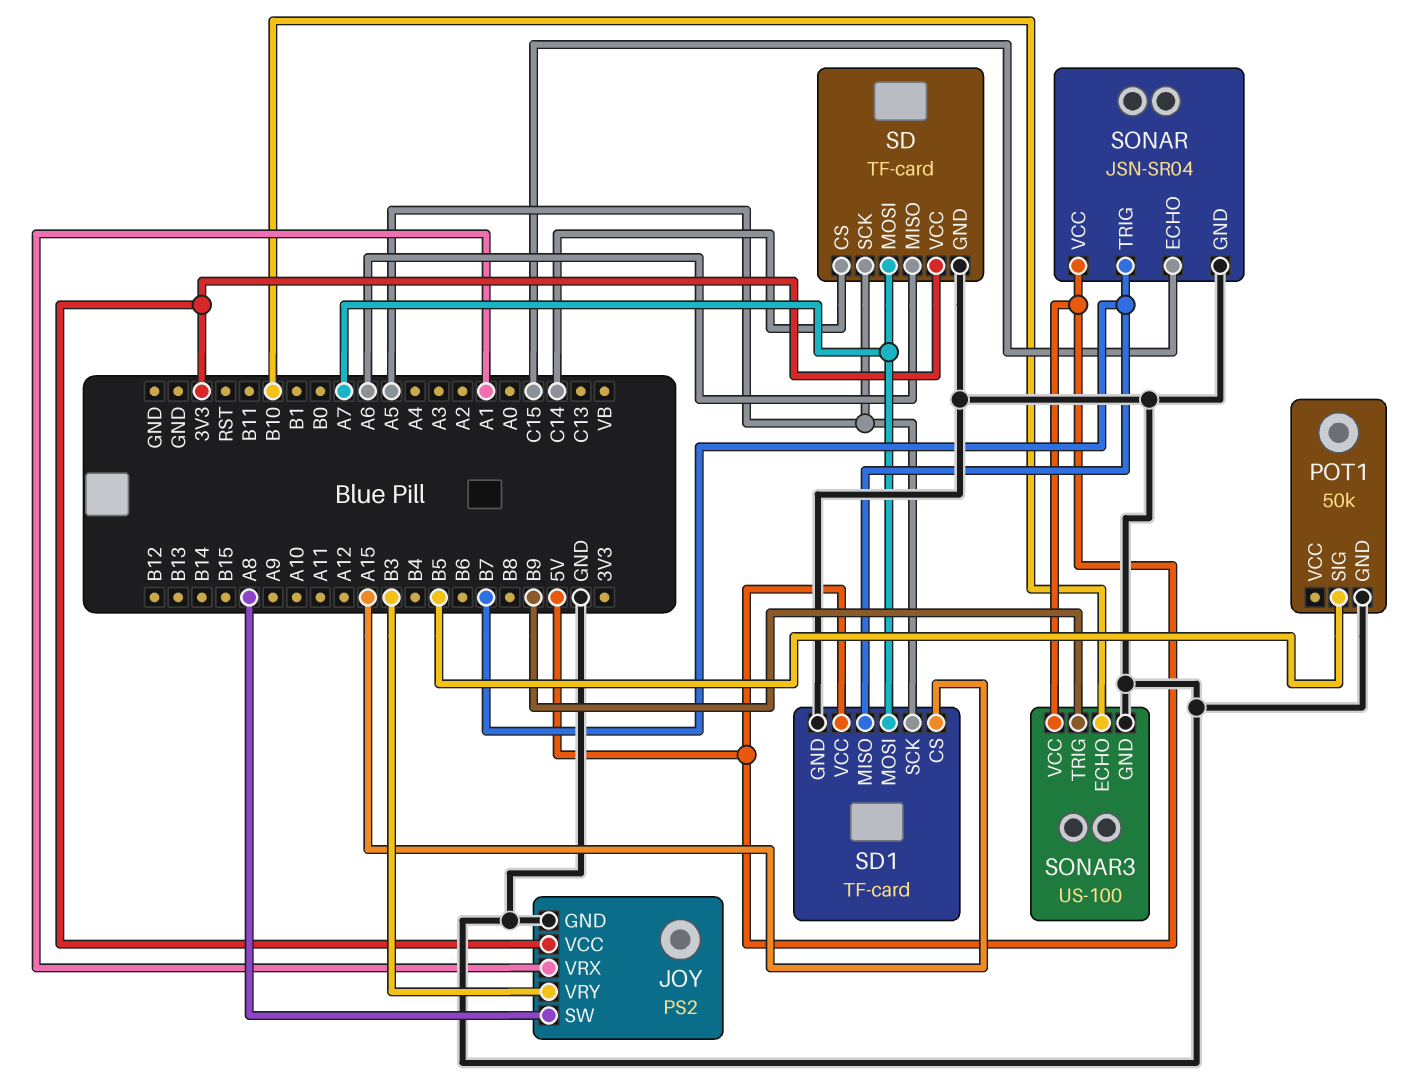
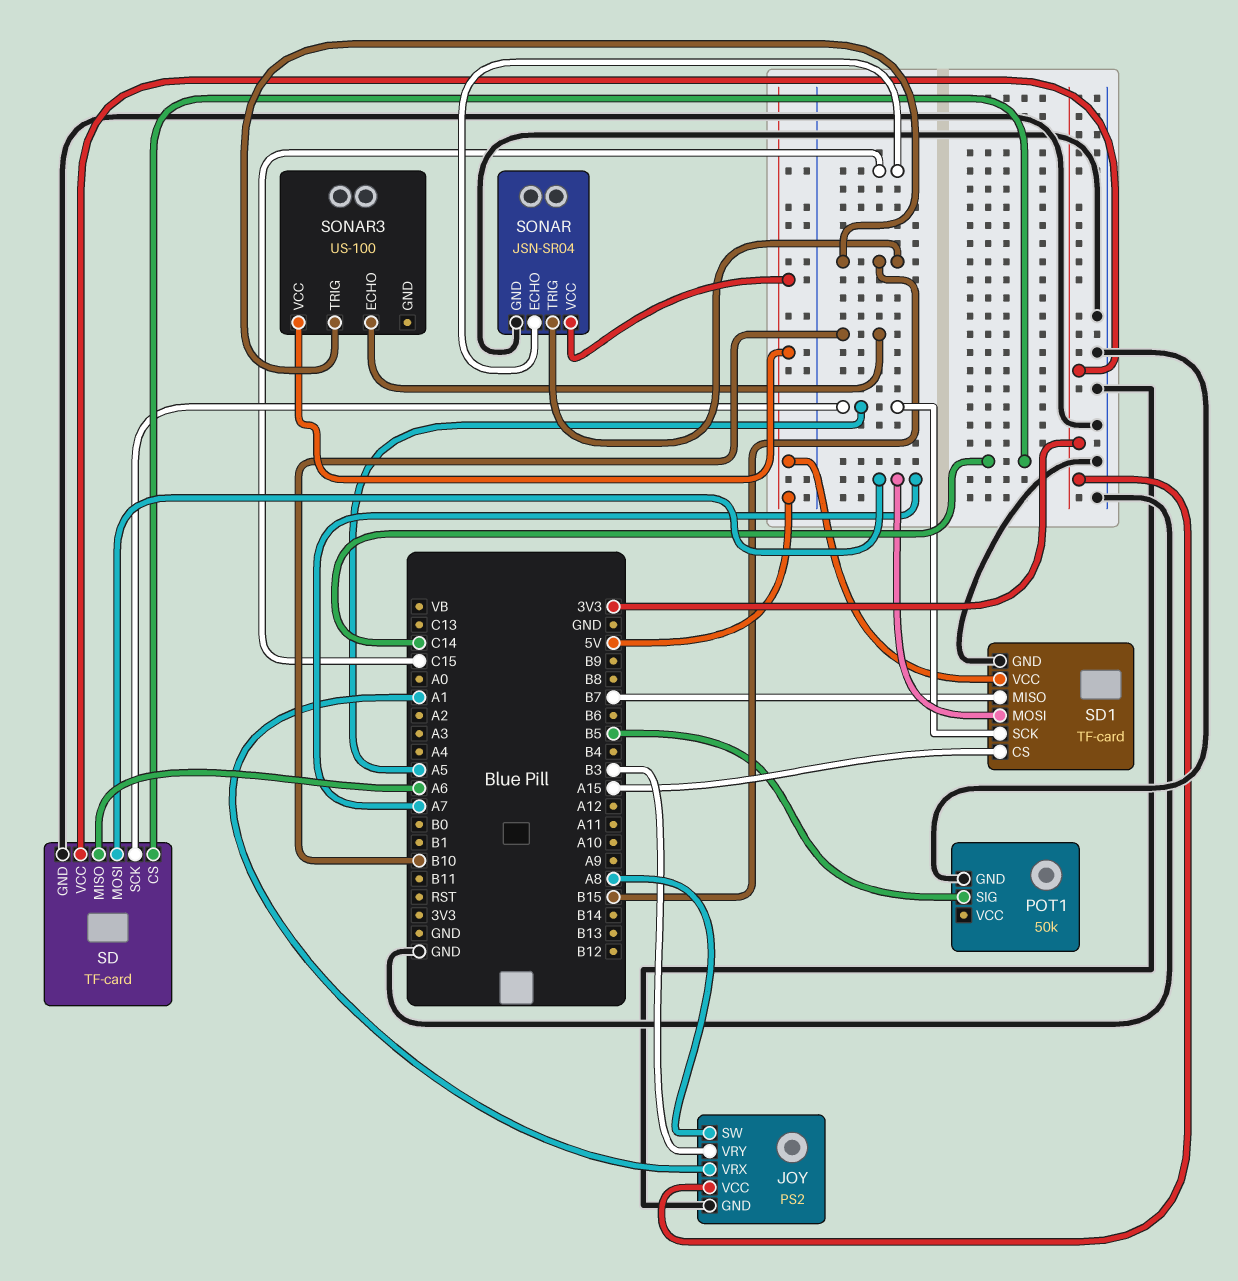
SONAR pin TRIG: B7 -> B15
SONAR3 pin GND: GND -> none
SONAR3 pin TRIG: B9 -> B15

